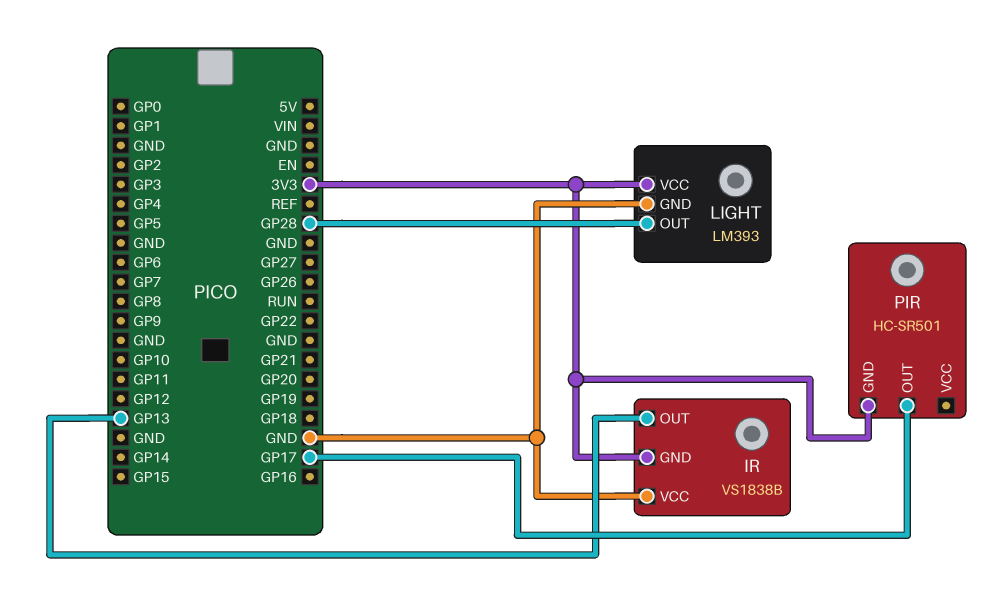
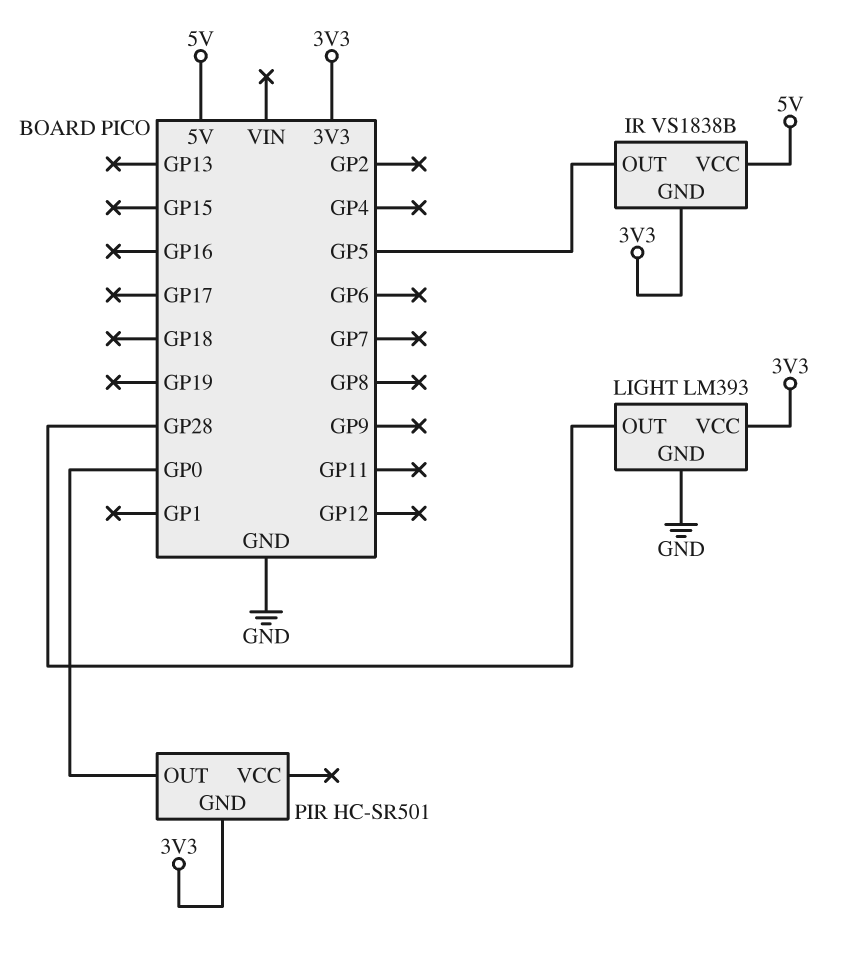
IR pin OUT: GP13 -> GP5
IR pin VCC: GND -> 5V
PIR pin OUT: GP17 -> GP0

